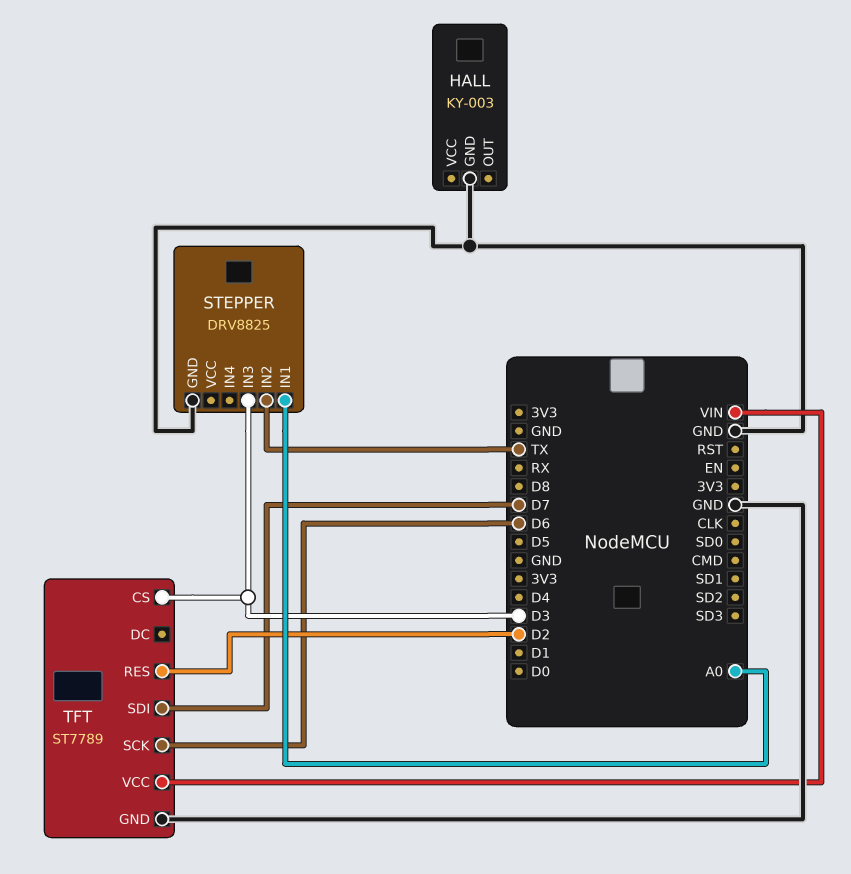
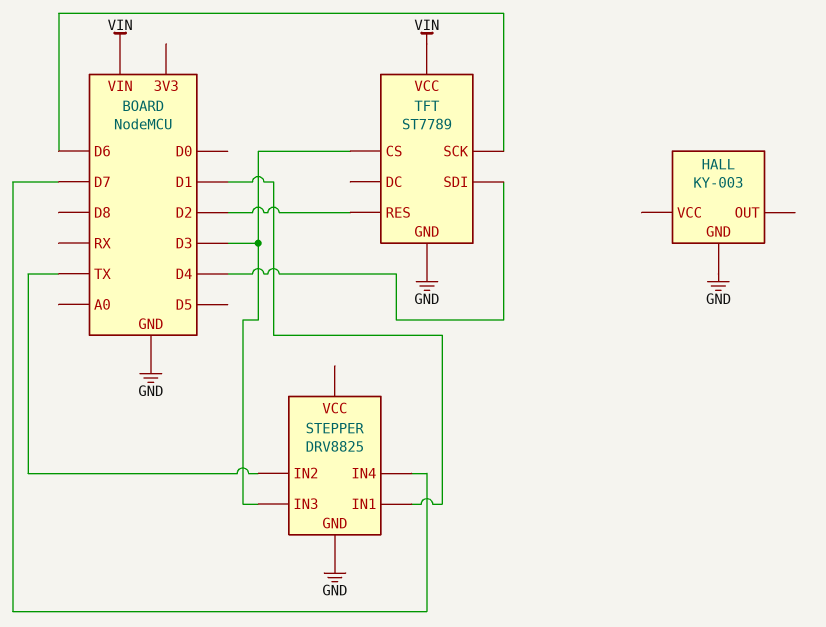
STEPPER pin IN1: A0 -> D1
STEPPER pin IN4: none -> D7
TFT pin SDI: D7 -> D4

